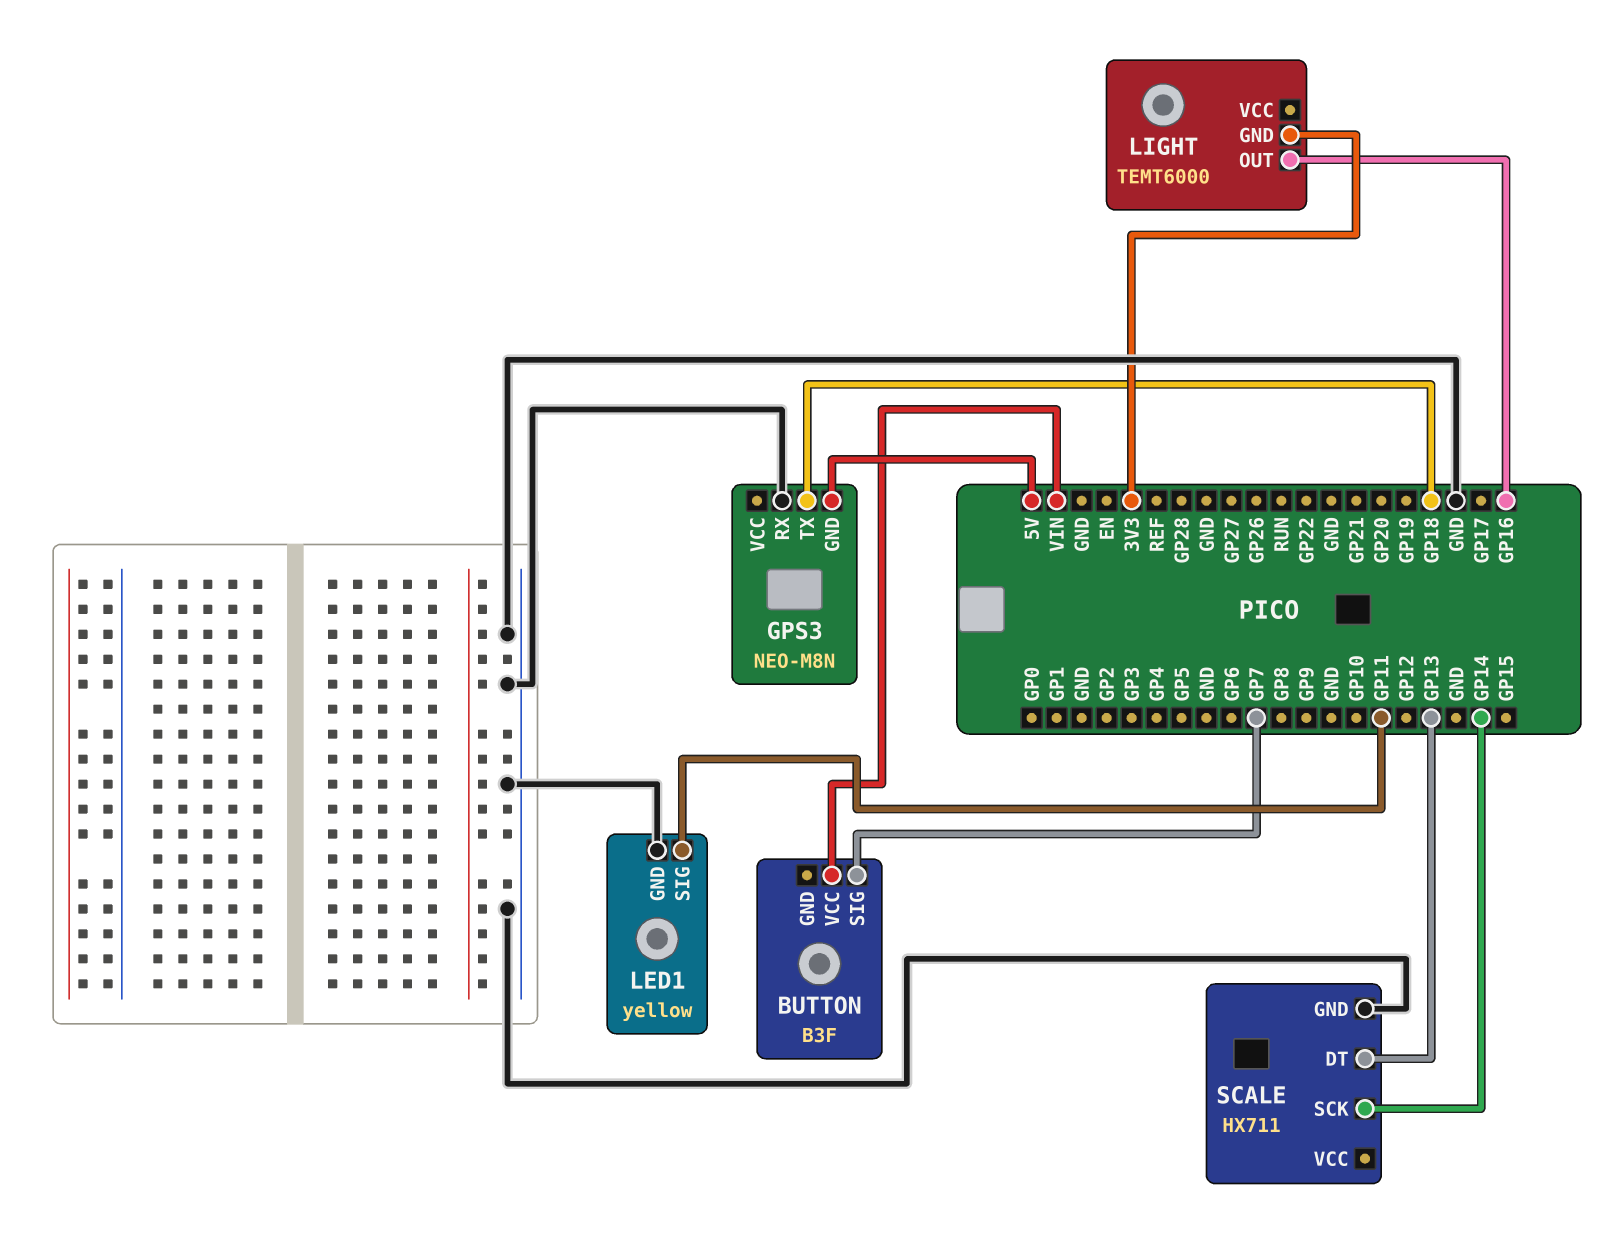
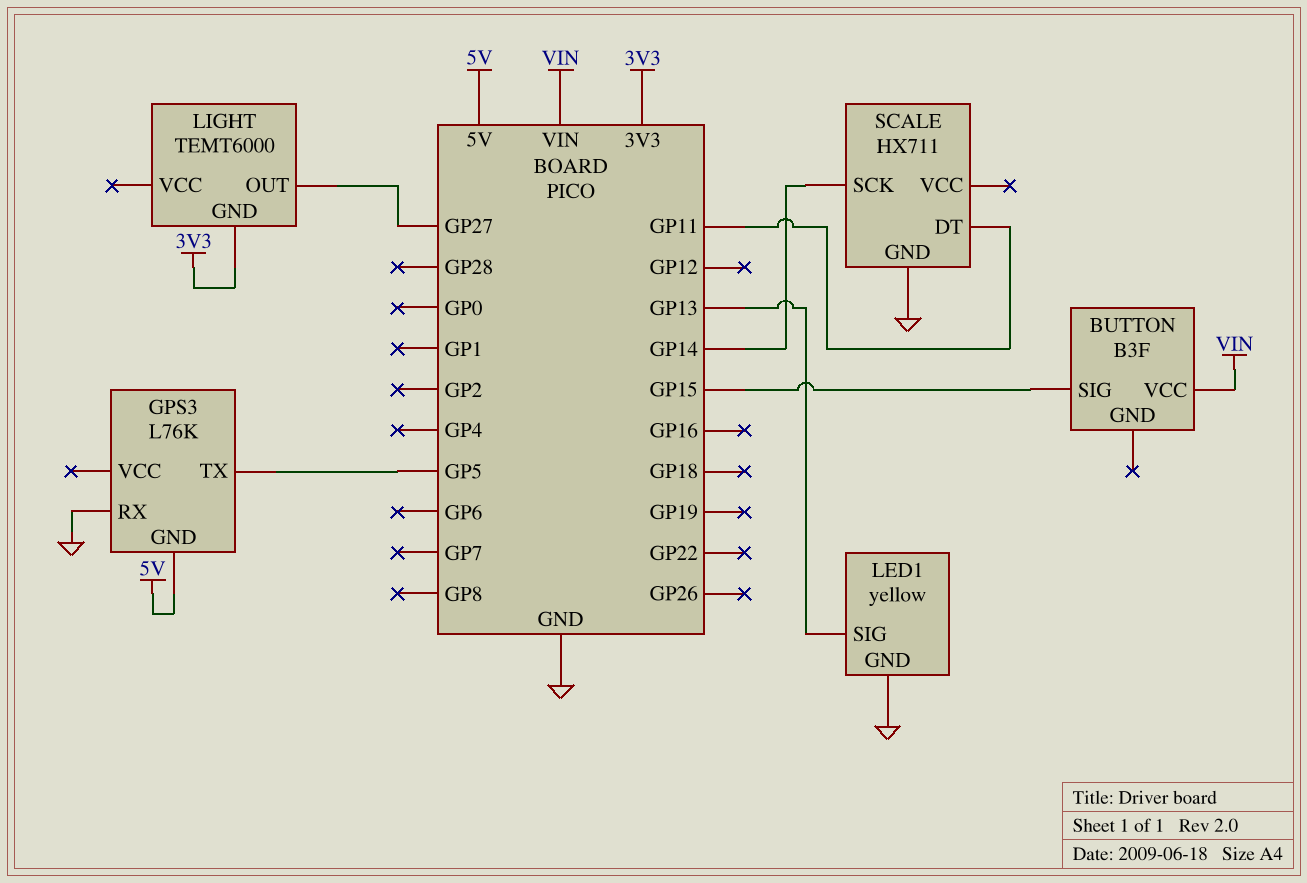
BUTTON pin SIG: GP7 -> GP15
GPS3: NEO-M8N -> L76K
GPS3 pin TX: GP18 -> GP5
LED1 pin SIG: GP11 -> GP13
LIGHT pin OUT: GP16 -> GP27
SCALE pin DT: GP13 -> GP11

